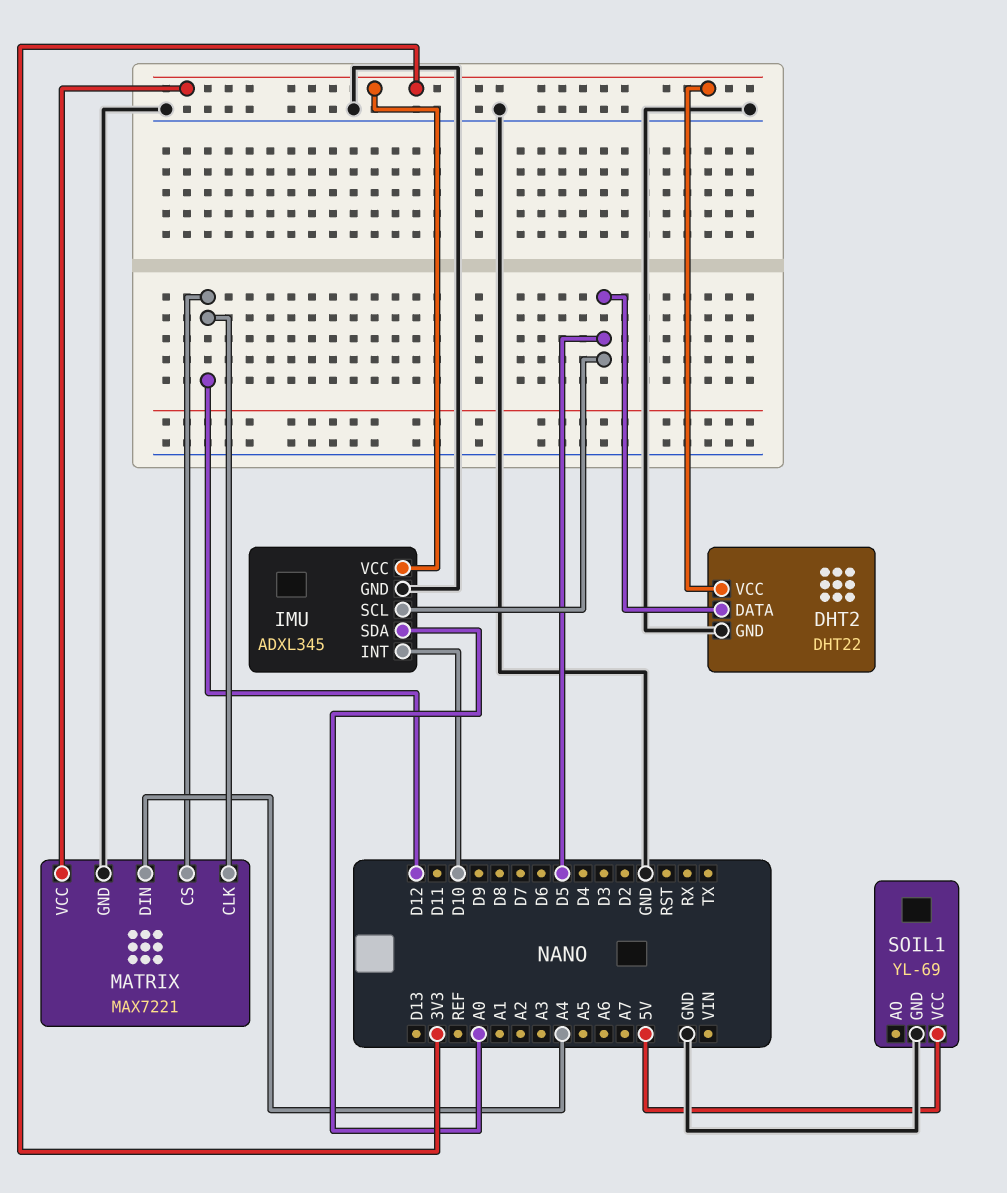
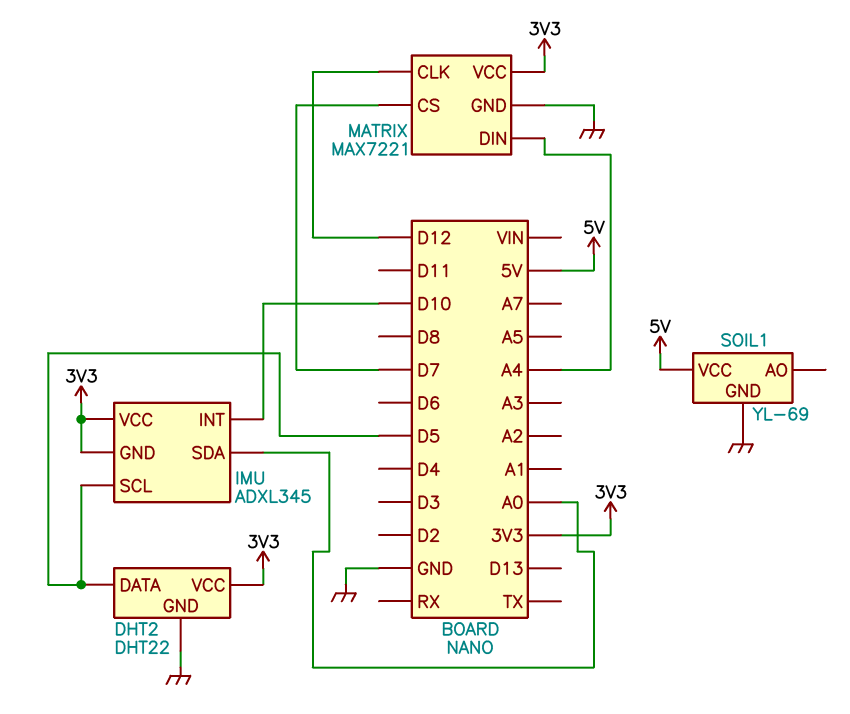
IMU pin GND: GND -> 3V3
MATRIX pin CS: D12 -> D7

